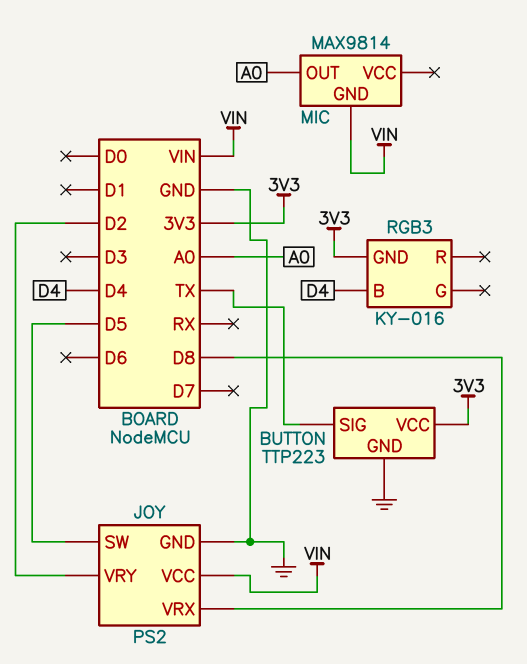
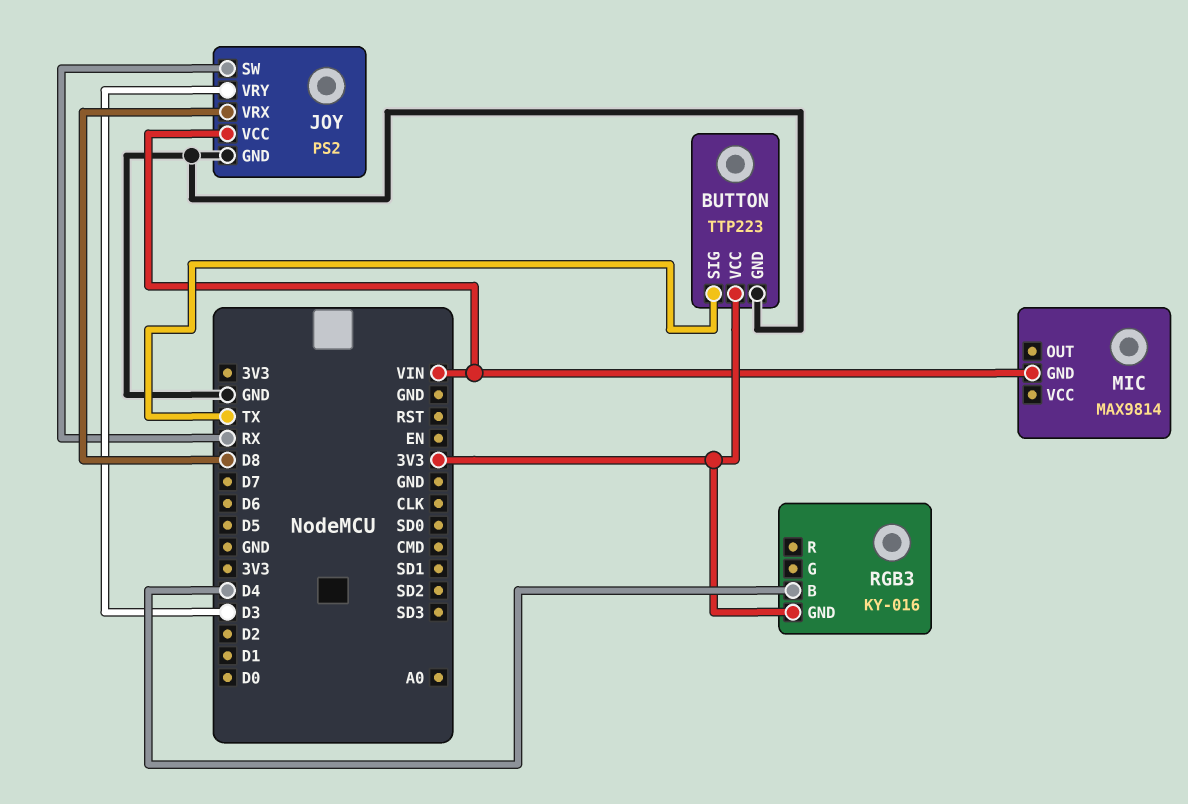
JOY pin SW: D5 -> RX
JOY pin VRY: D2 -> D3
MIC pin OUT: A0 -> none

